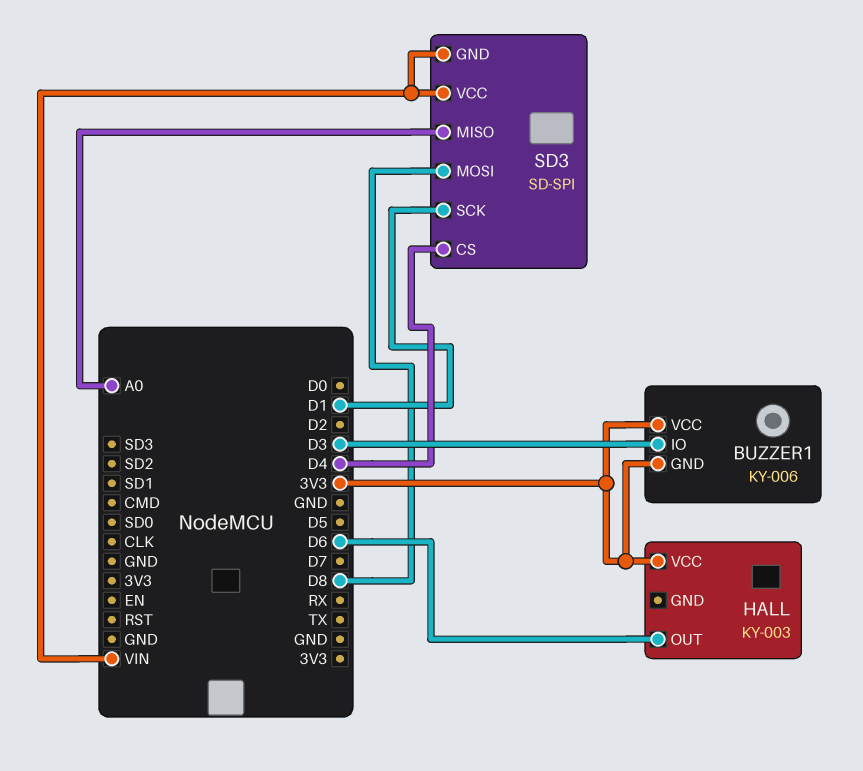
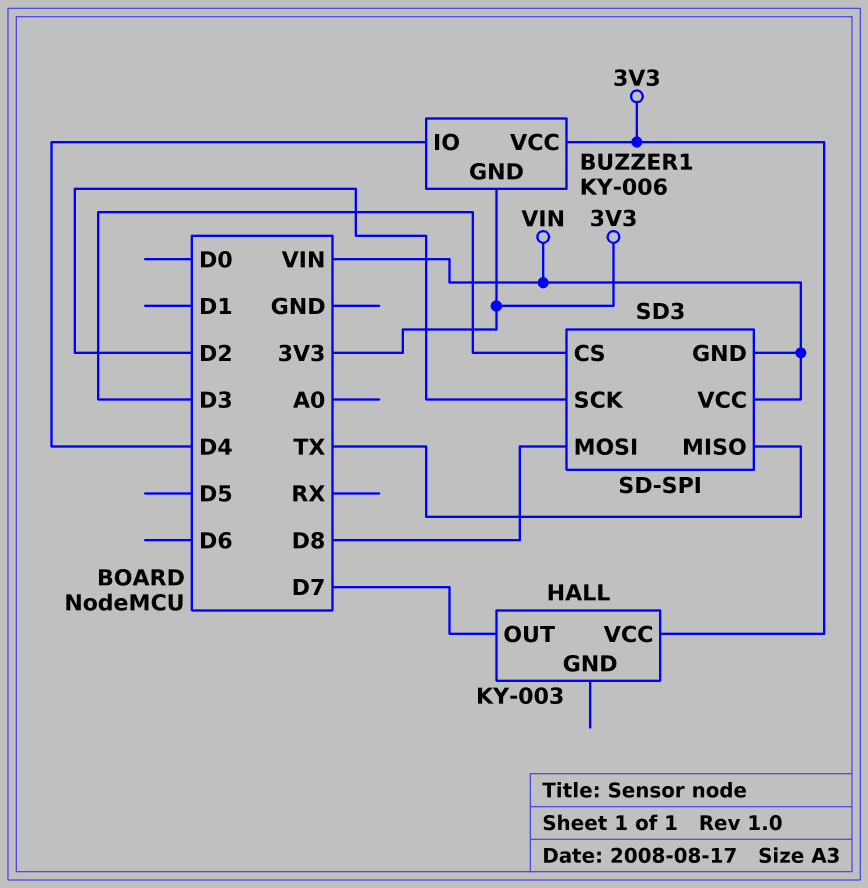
BUZZER1 pin IO: D3 -> D4
HALL pin OUT: D6 -> D7
SD3 pin CS: D4 -> D3
SD3 pin MISO: A0 -> TX
SD3 pin SCK: D1 -> D2

